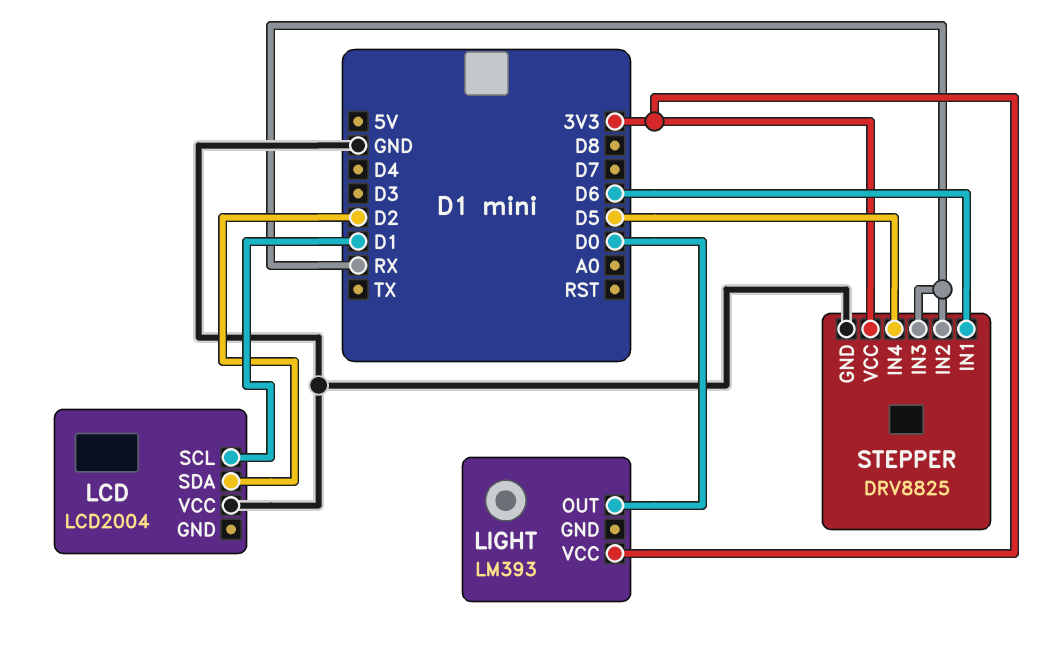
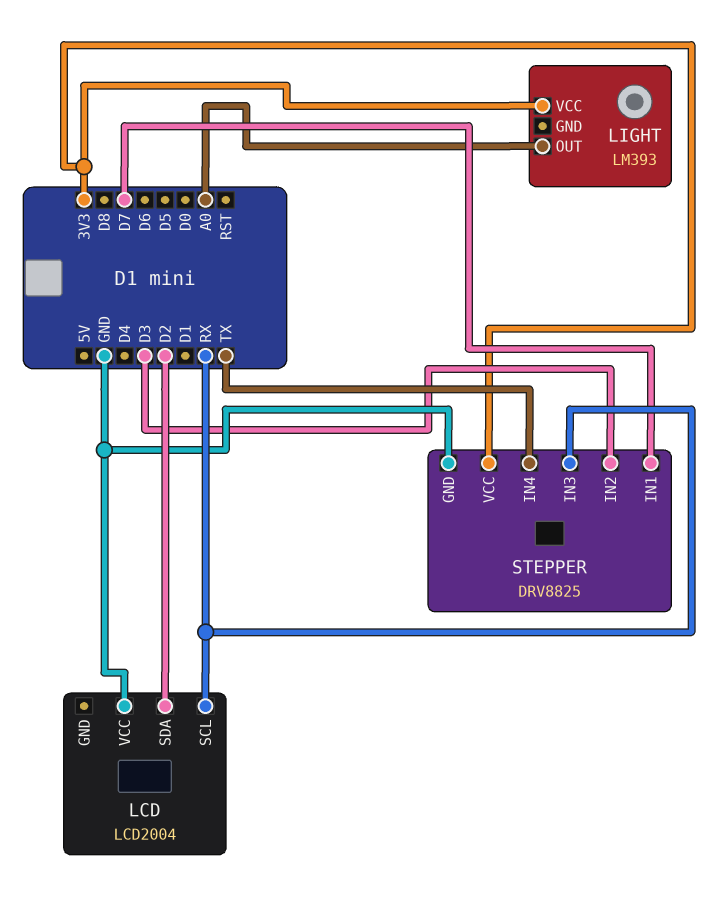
LCD pin SCL: D1 -> RX
LIGHT pin OUT: D0 -> A0
STEPPER pin IN1: D6 -> D7
STEPPER pin IN2: RX -> D3
STEPPER pin IN4: D5 -> TX

